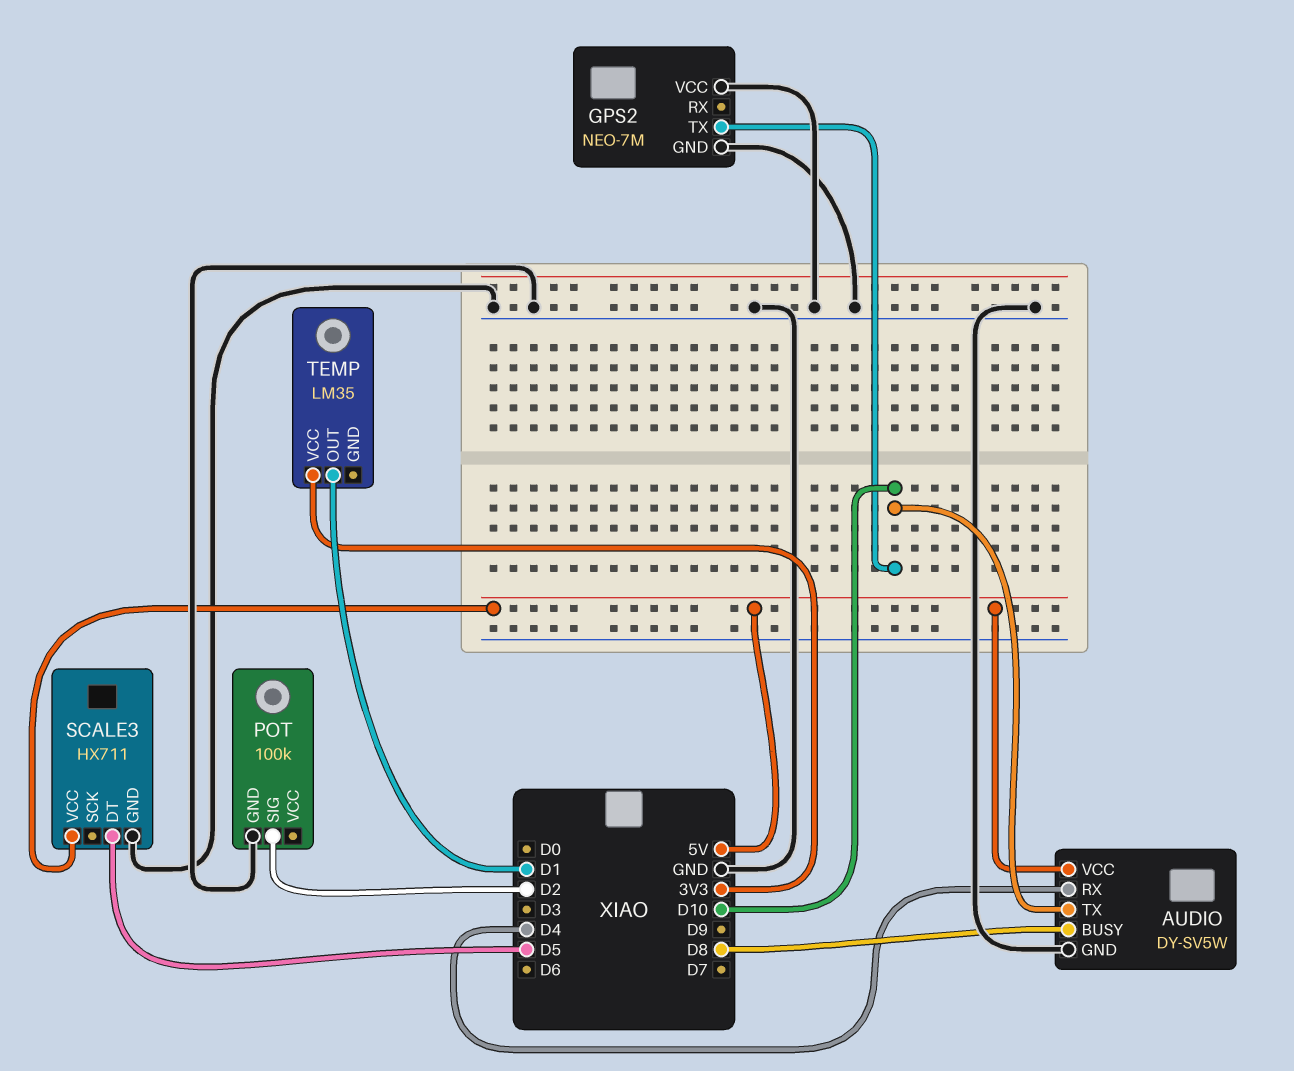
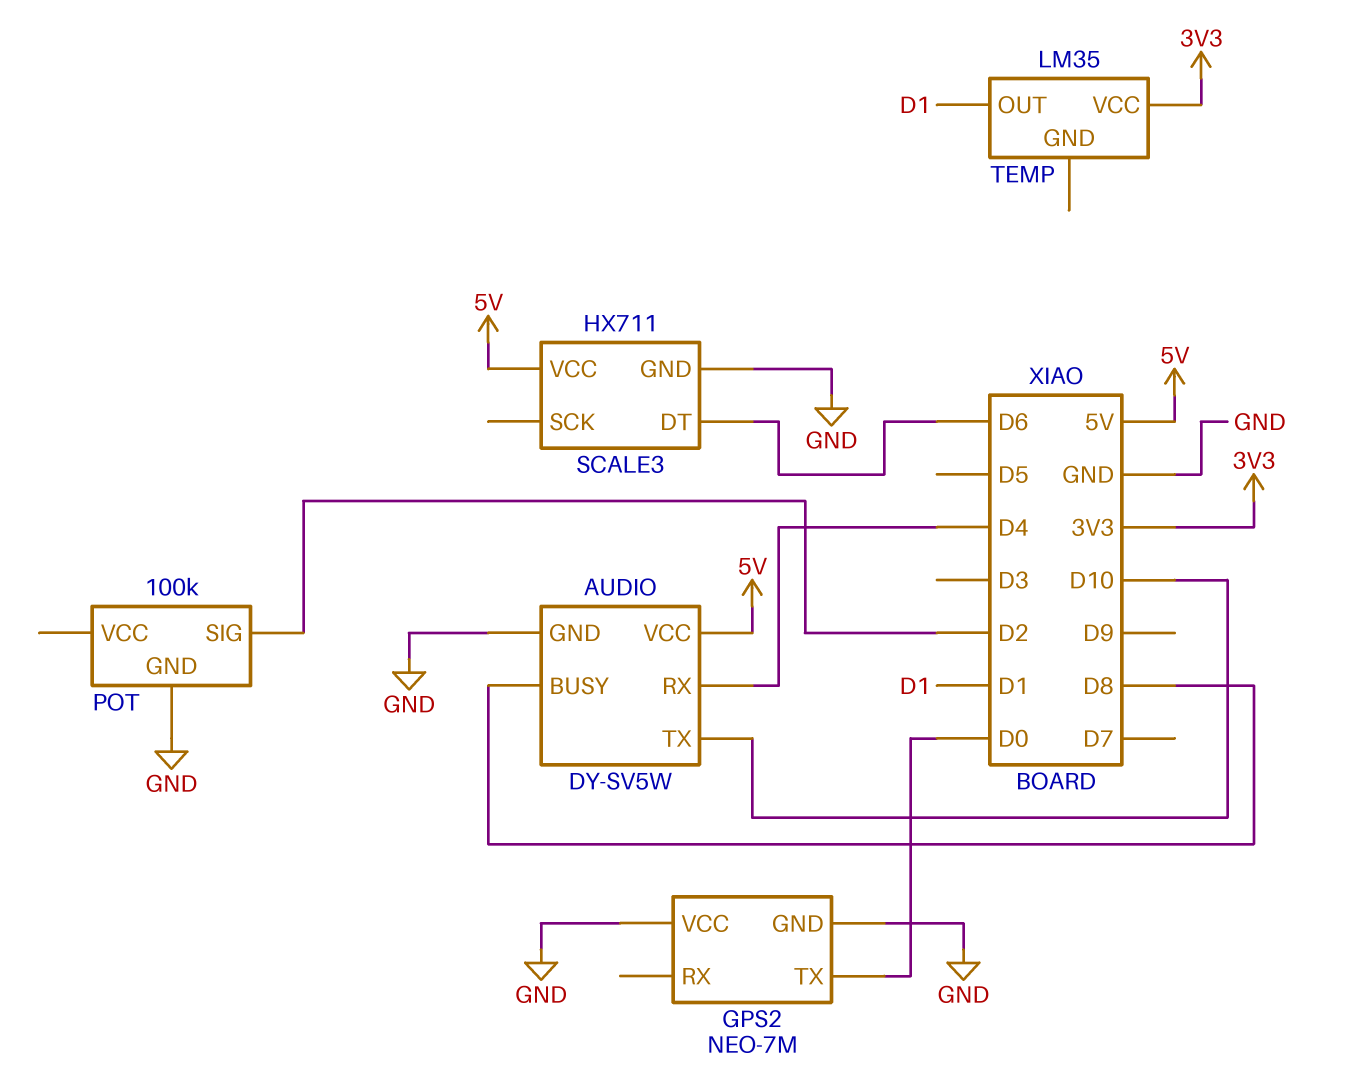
GPS2 pin TX: D10 -> D0
SCALE3 pin DT: D5 -> D6

